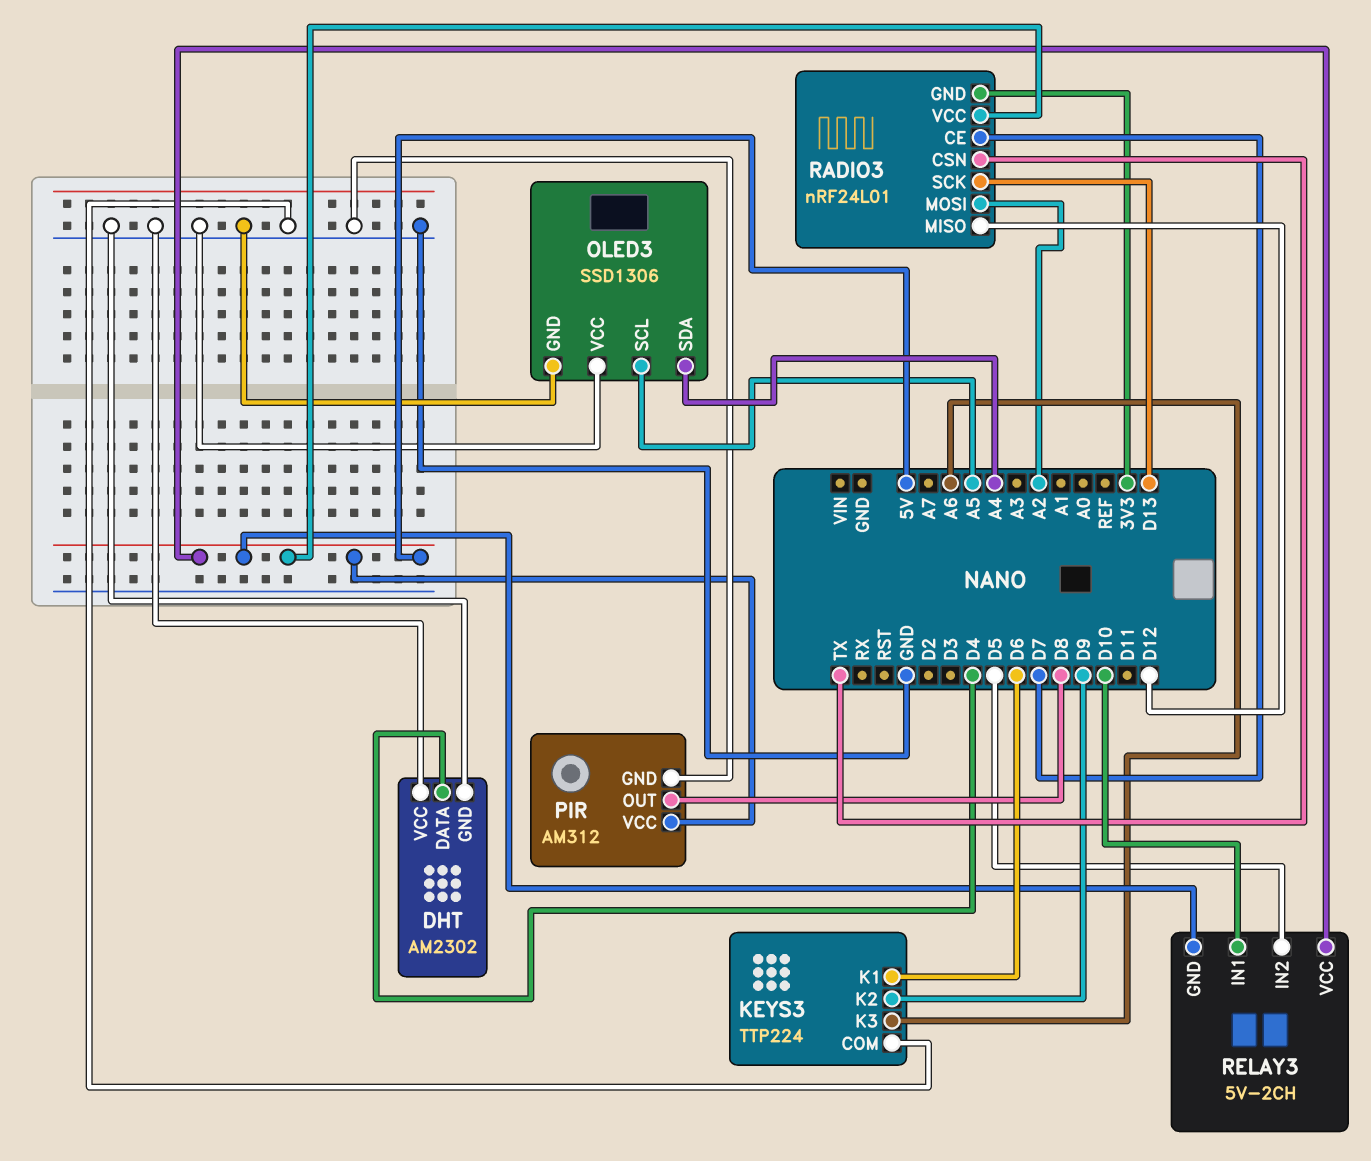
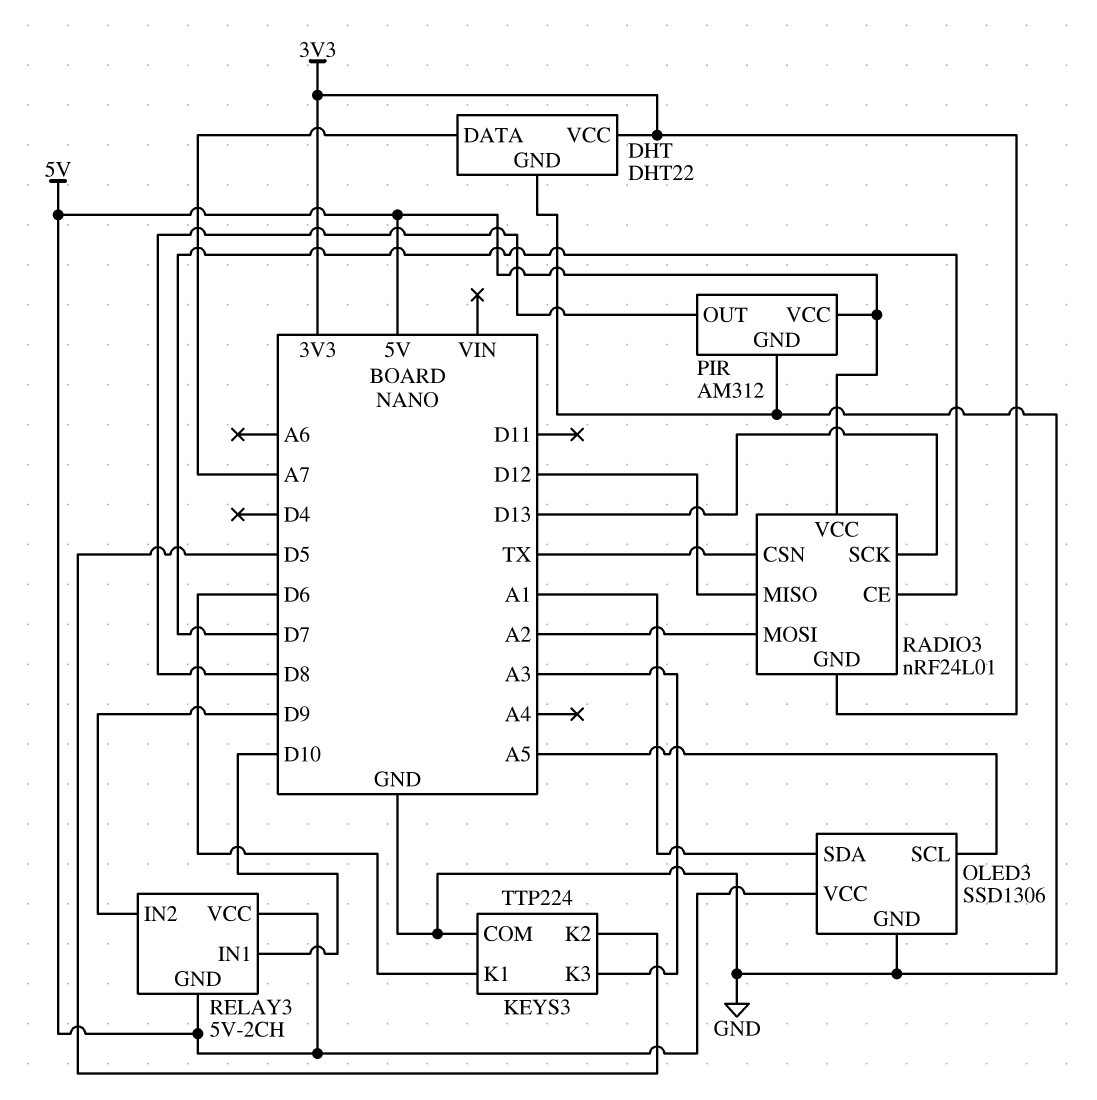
DHT: AM2302 -> DHT22
DHT pin DATA: D4 -> A7
DHT pin VCC: GND -> 3V3
KEYS3 pin K2: D9 -> D5
KEYS3 pin K3: A6 -> A3
OLED3 pin SDA: A4 -> A1
OLED3 pin VCC: GND -> 5V
RELAY3 pin IN2: D5 -> D9

